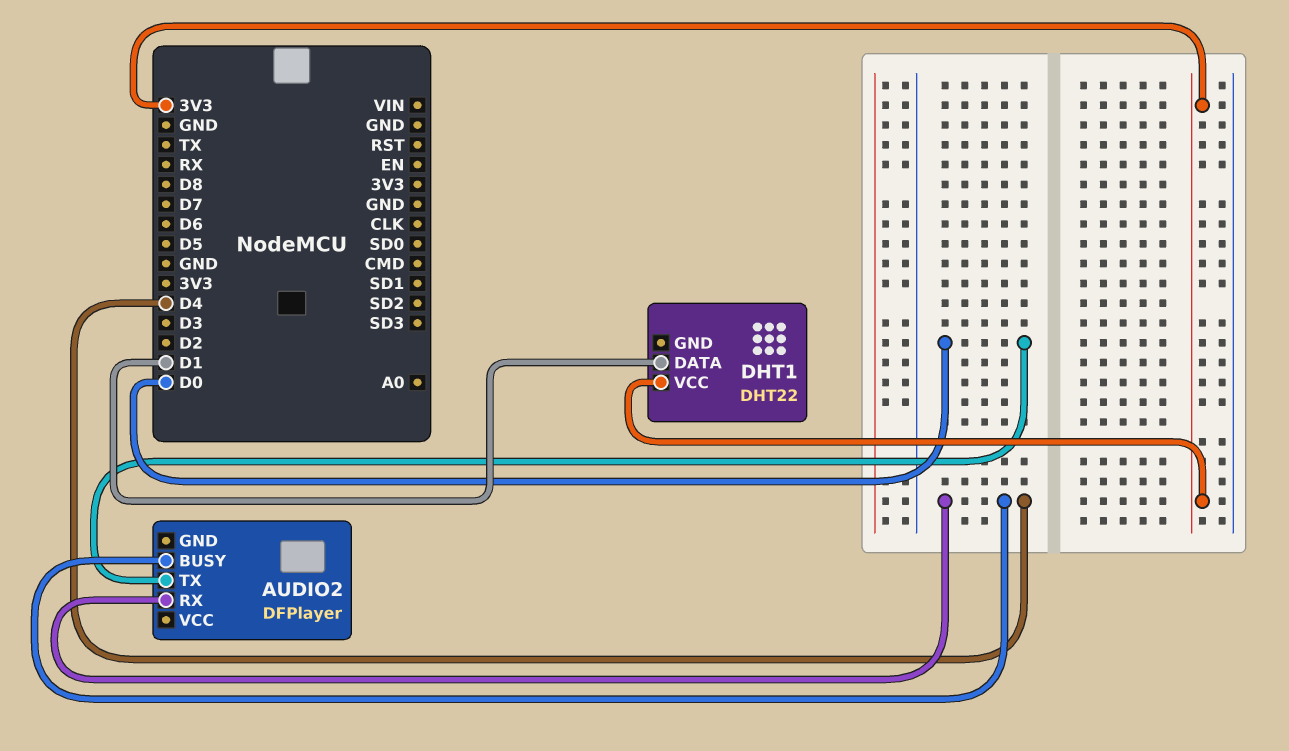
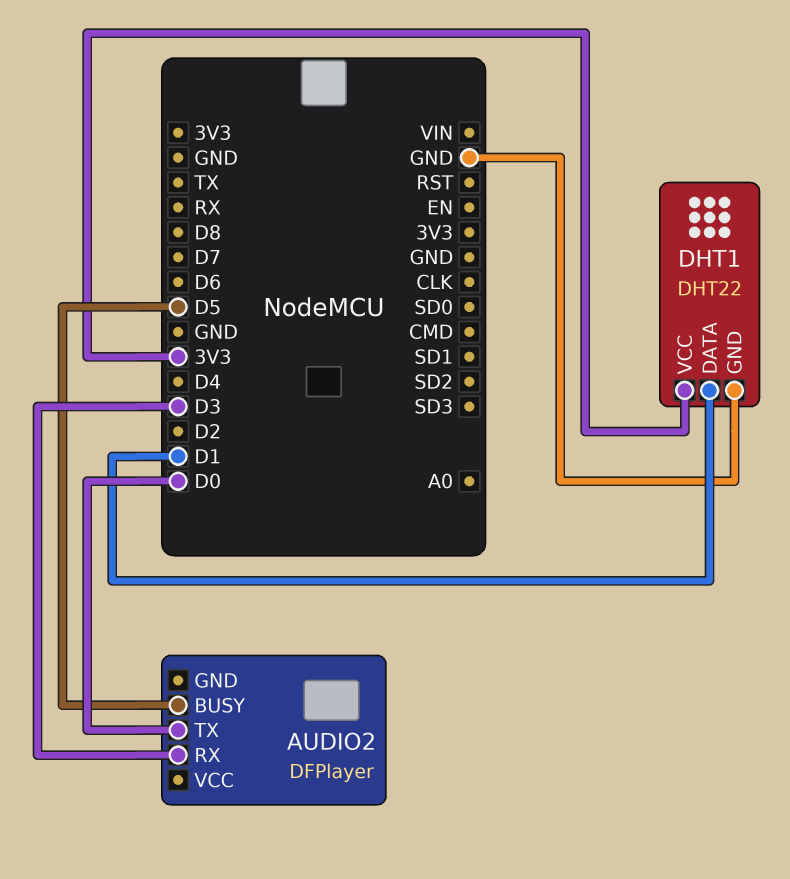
AUDIO2 pin BUSY: D4 -> D5
AUDIO2 pin RX: D4 -> D3
DHT1 pin GND: none -> GND

